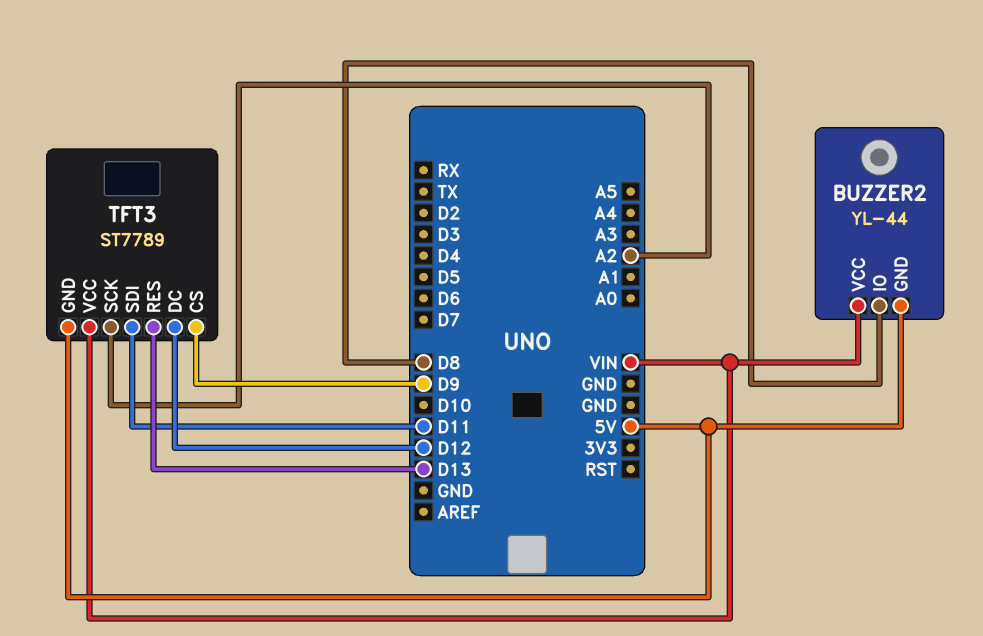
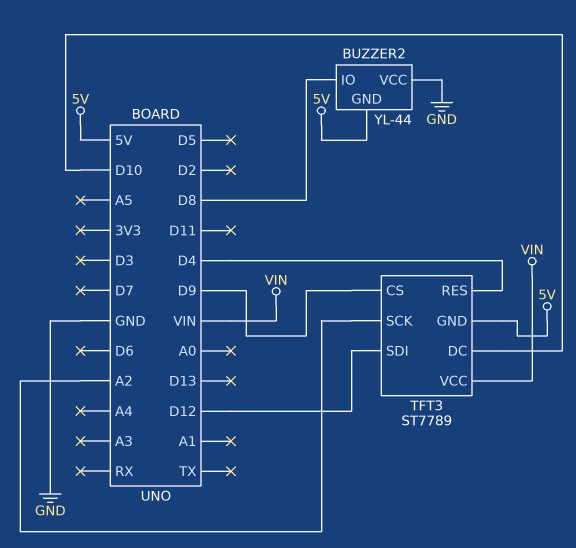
BUZZER2 pin VCC: VIN -> GND
TFT3 pin DC: D12 -> D10
TFT3 pin RES: D13 -> D4
TFT3 pin SDI: D11 -> D12

